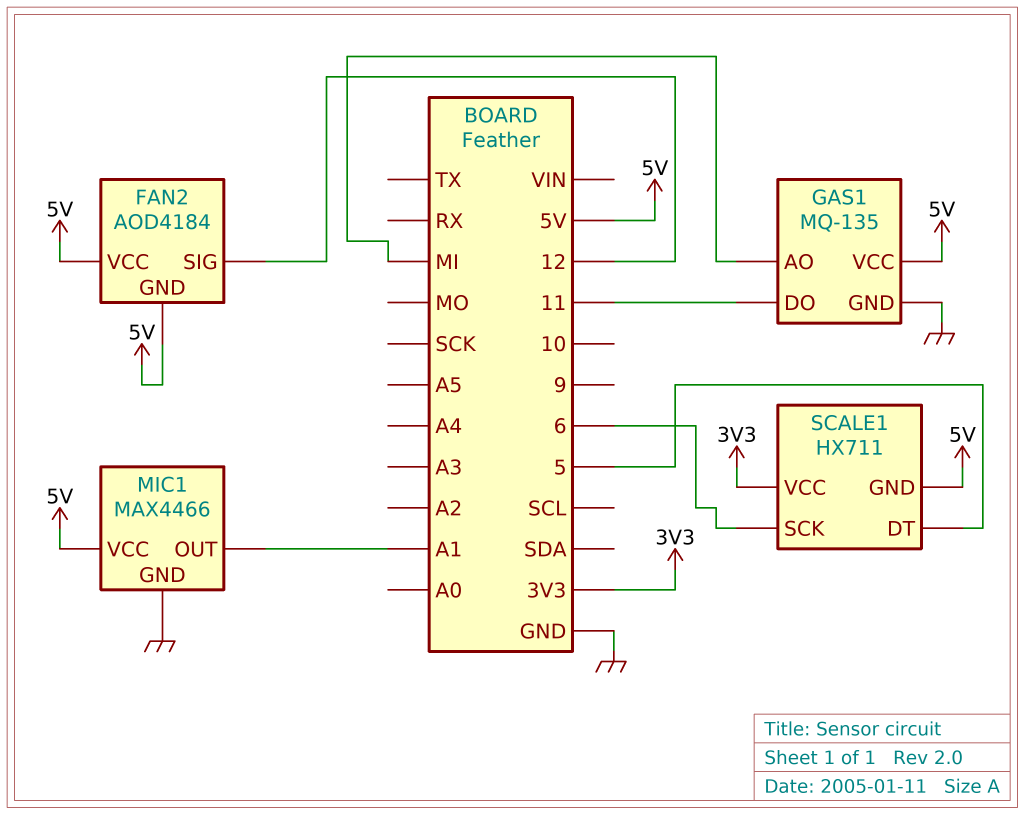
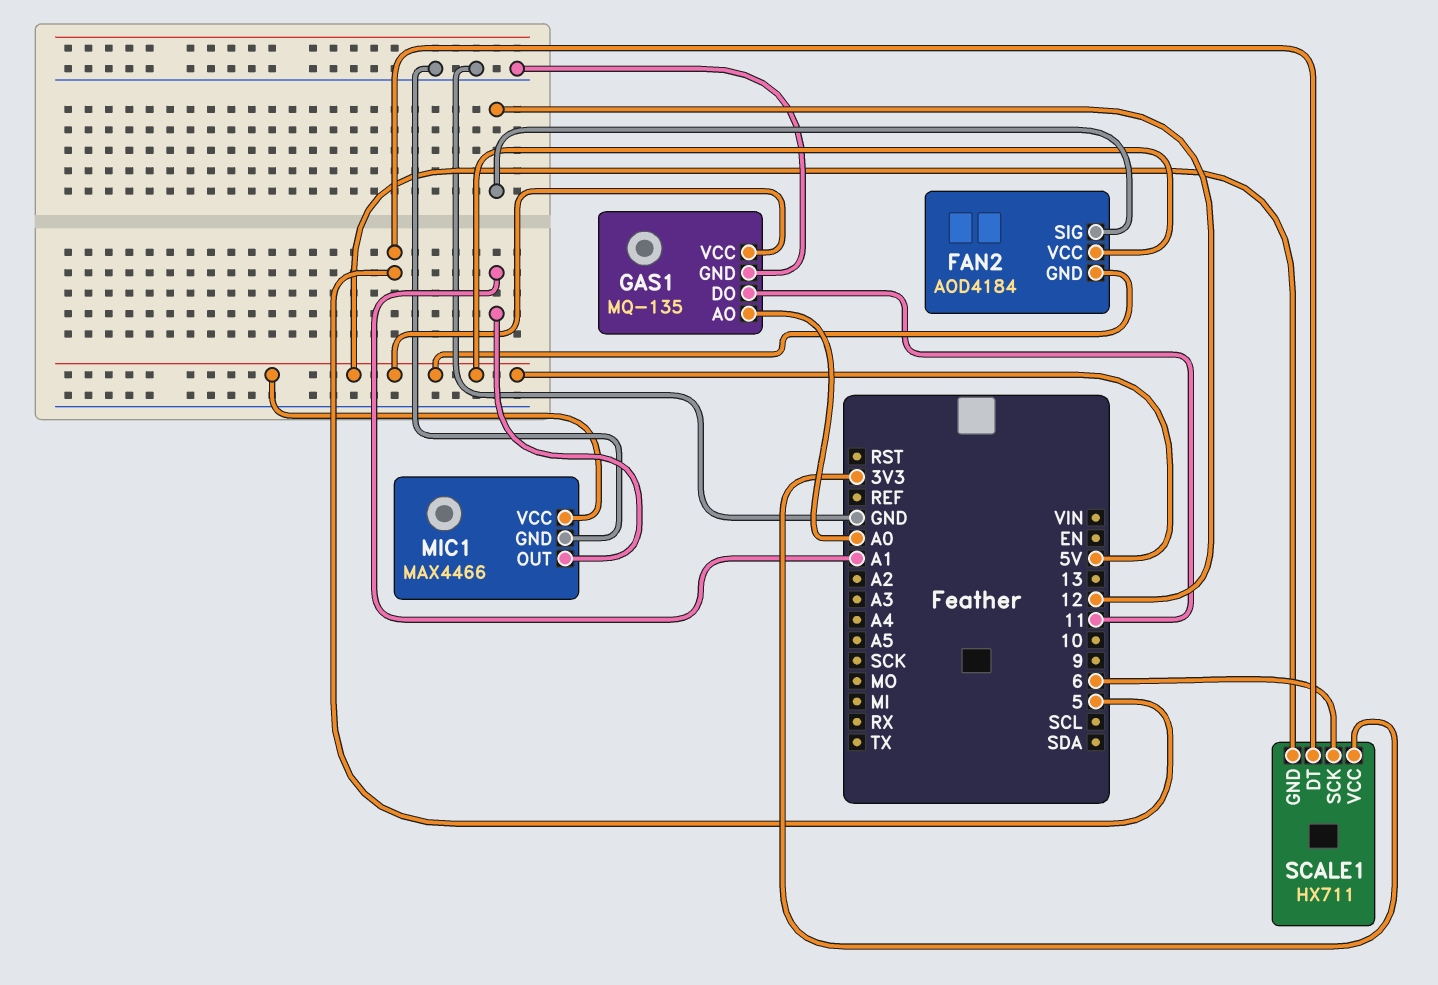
GAS1 pin AO: MI -> A0

